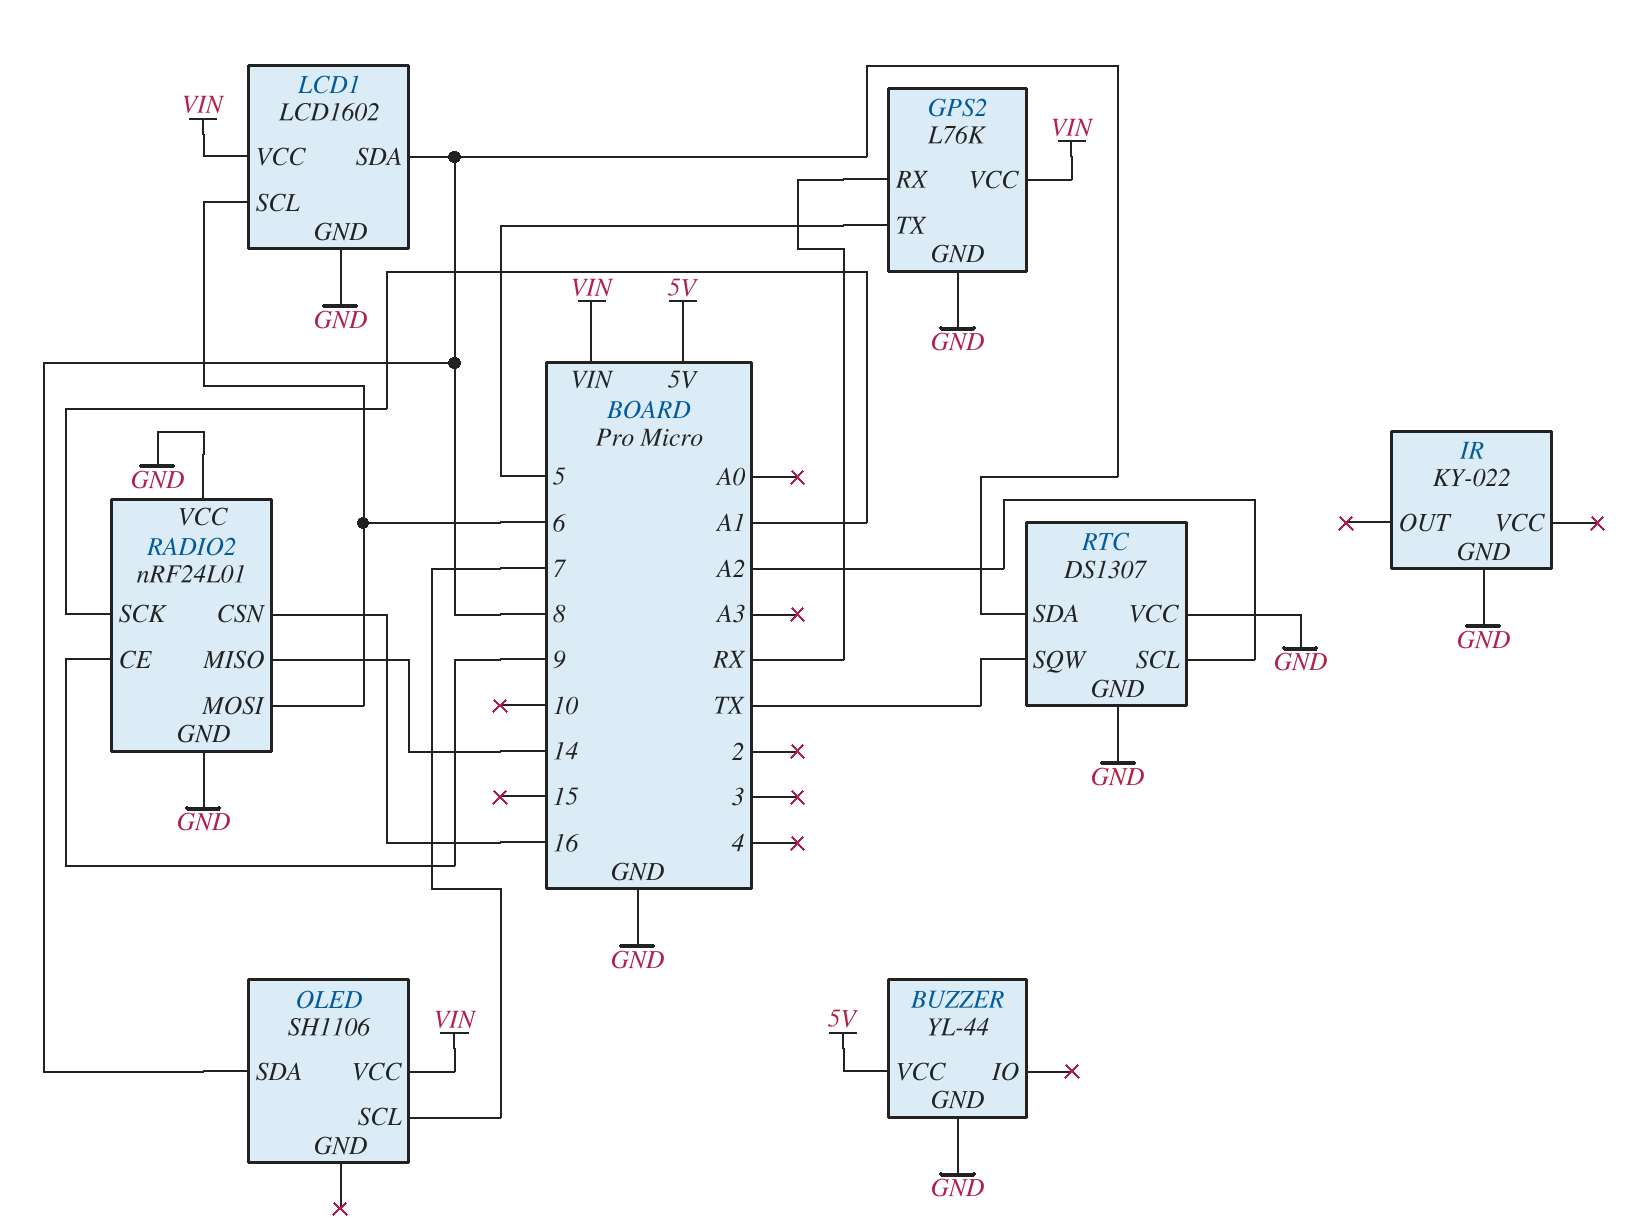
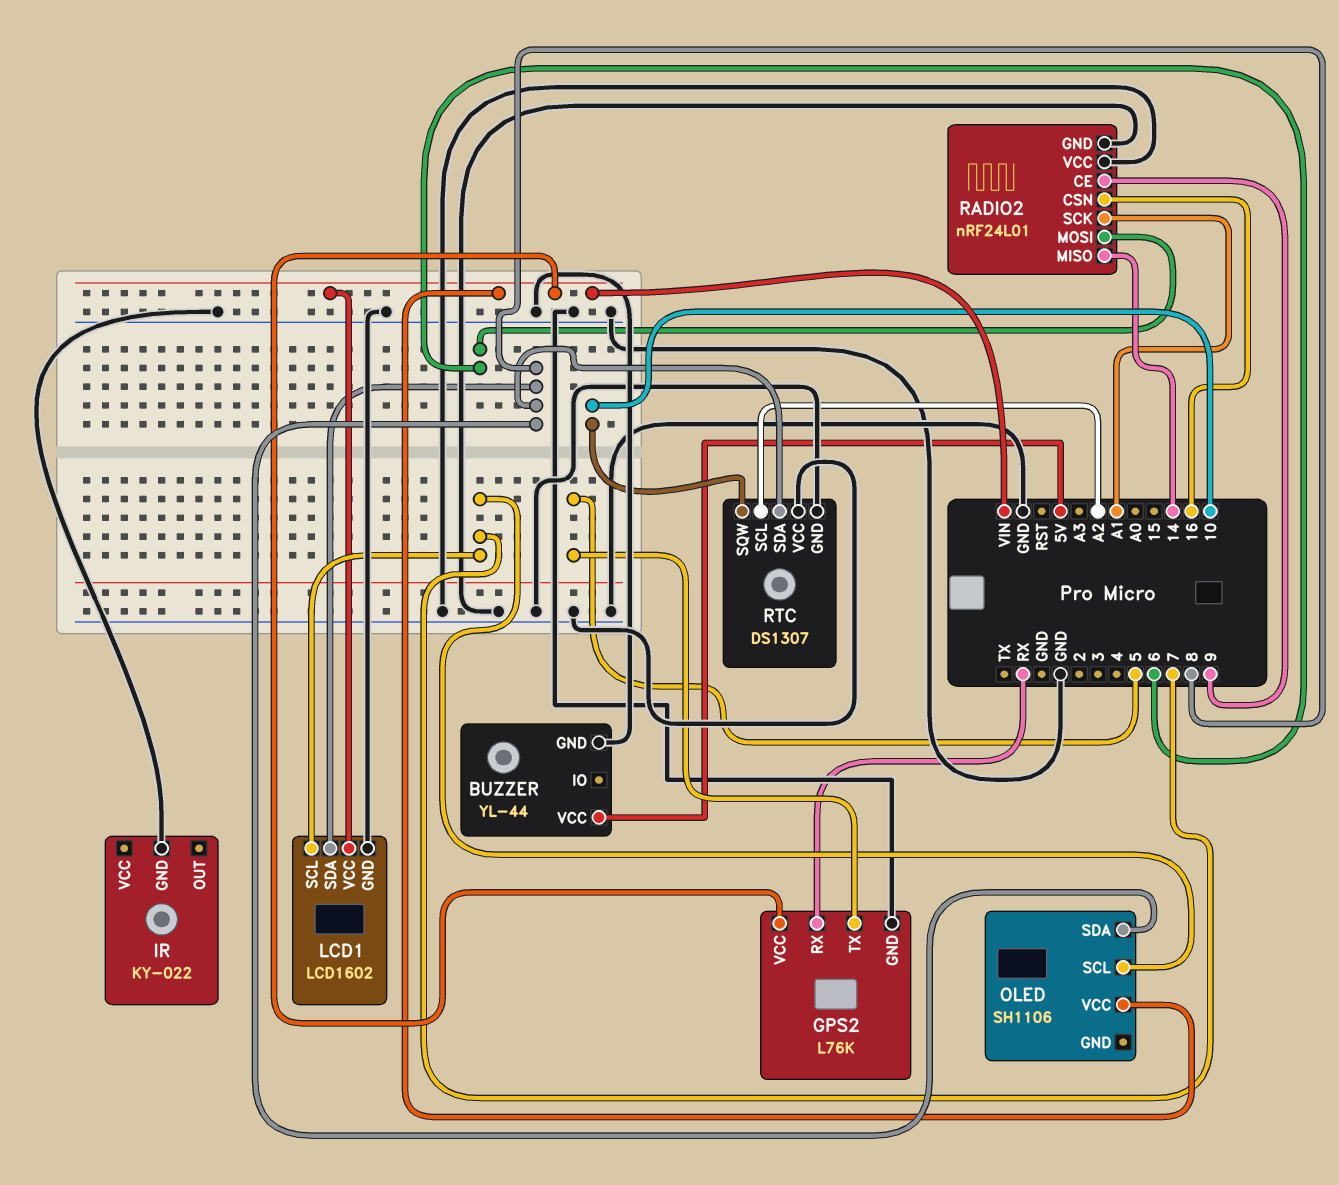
LCD1 pin SCL: 6 -> 7
RTC pin SQW: TX -> 10

